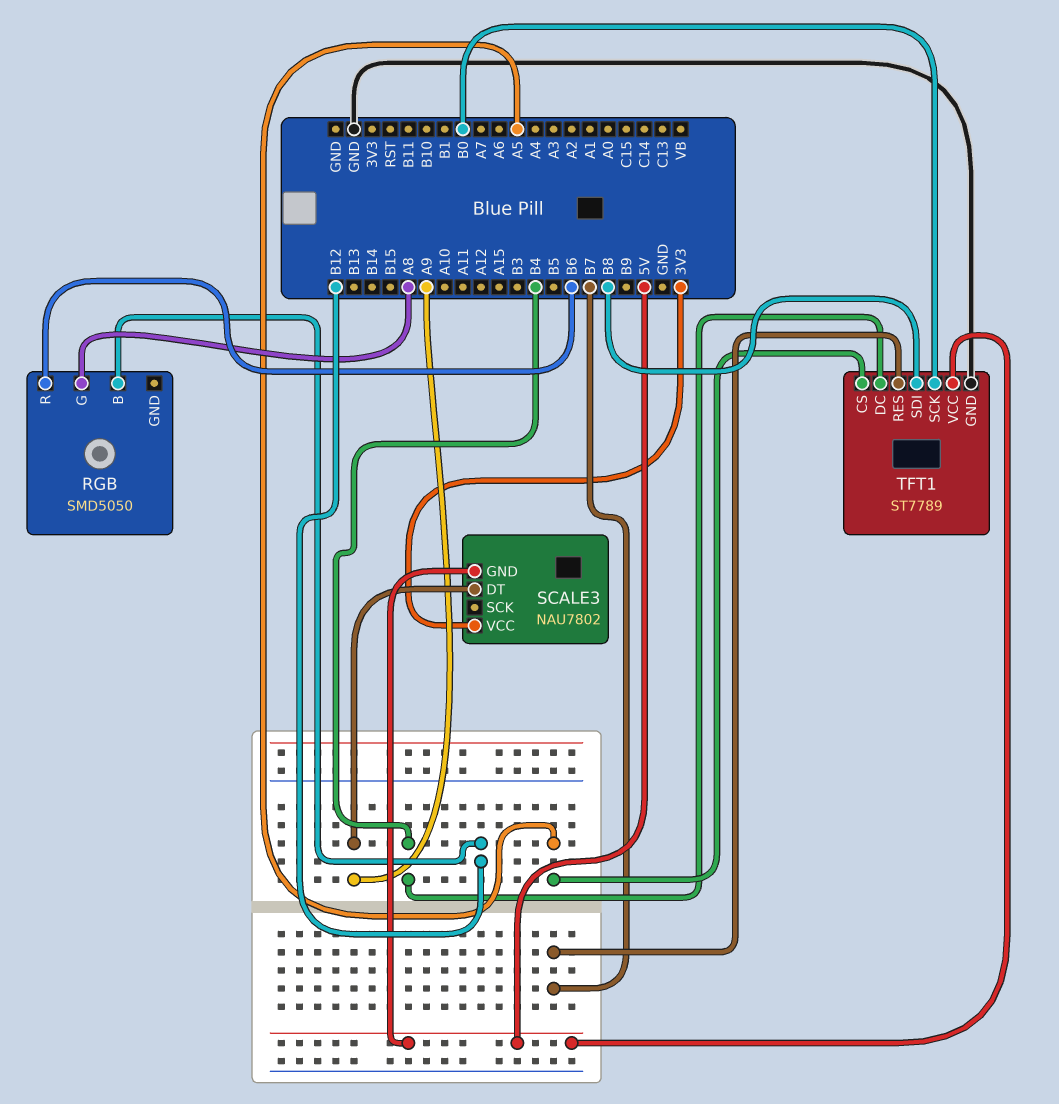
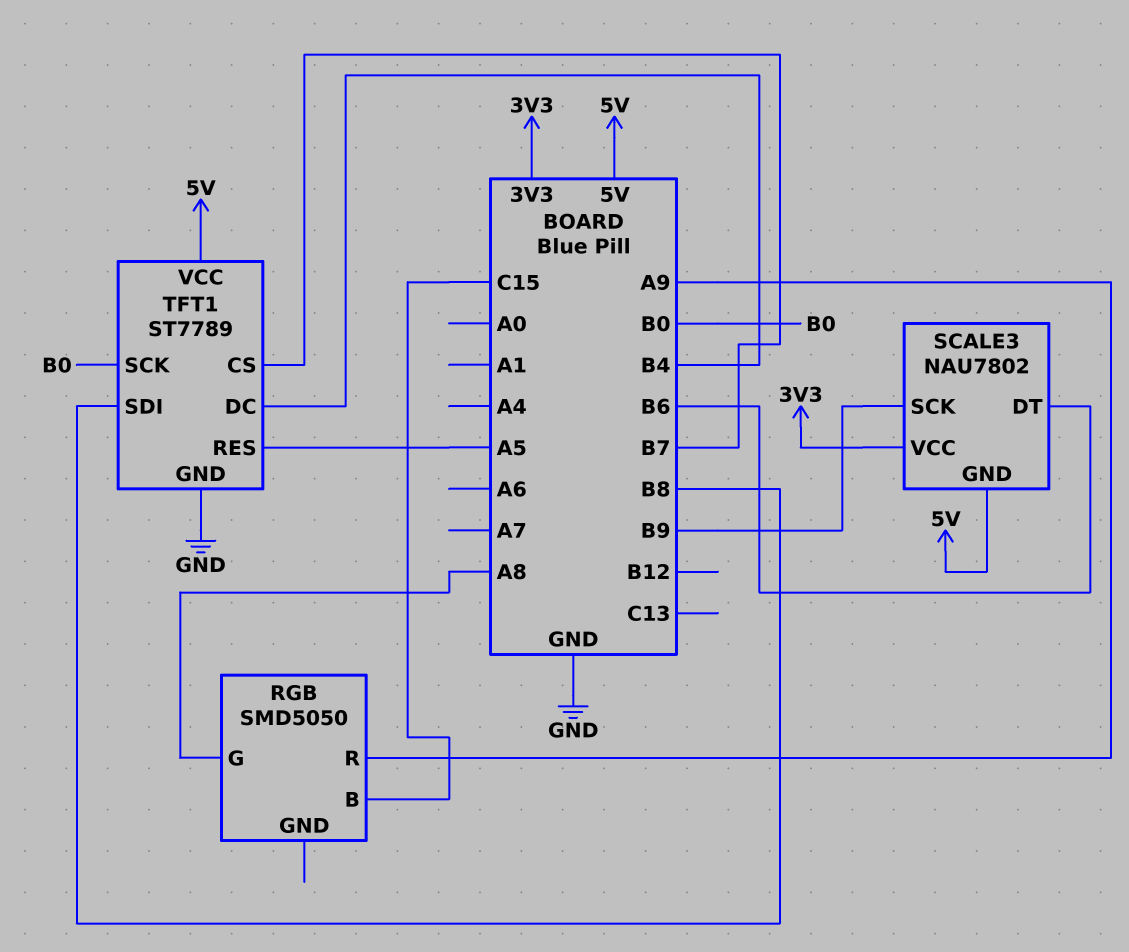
RGB pin B: B12 -> C15
RGB pin R: B6 -> A9
SCALE3 pin DT: A9 -> B6
SCALE3 pin SCK: none -> B9
TFT1 pin CS: A5 -> B7
TFT1 pin RES: B7 -> A5

